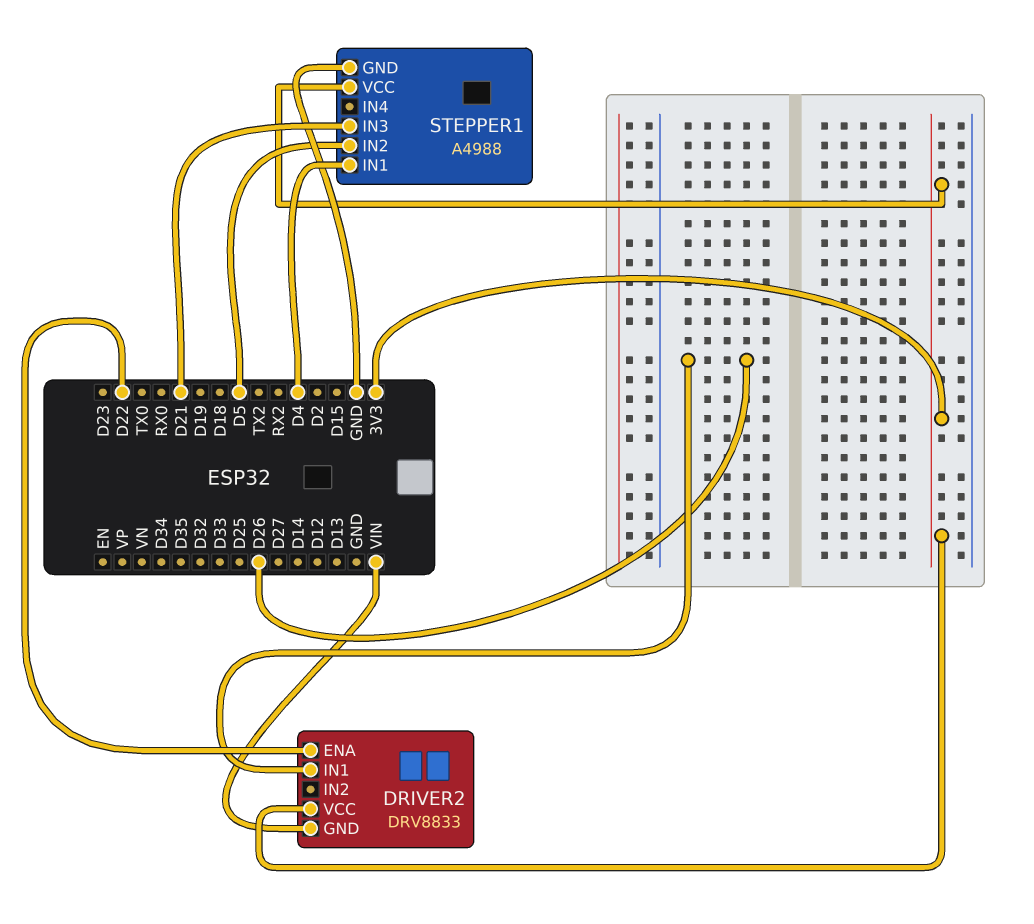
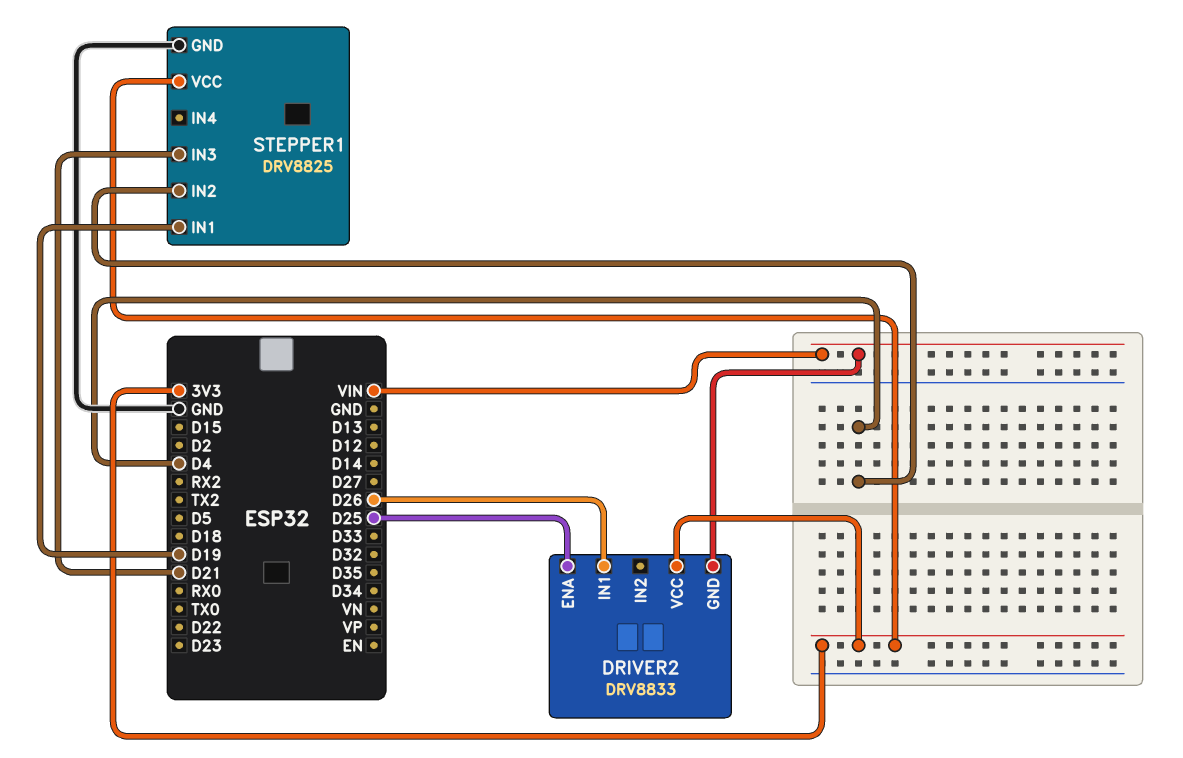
DRIVER2 pin ENA: D22 -> D25
STEPPER1: A4988 -> DRV8825
STEPPER1 pin IN1: D4 -> D19
STEPPER1 pin IN2: D5 -> D4

